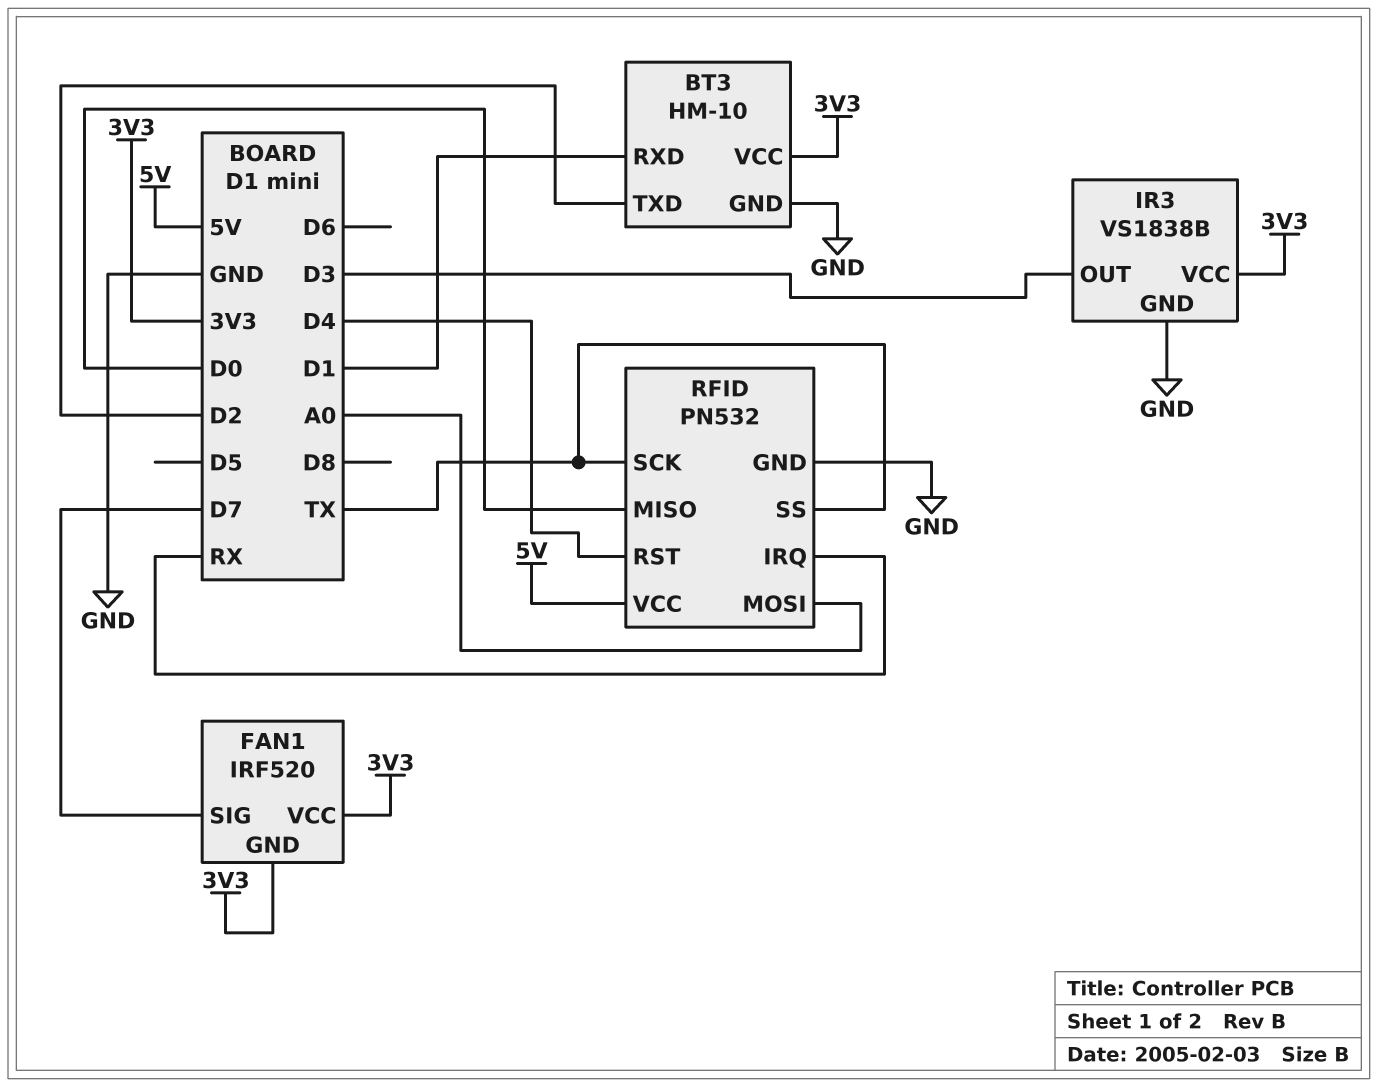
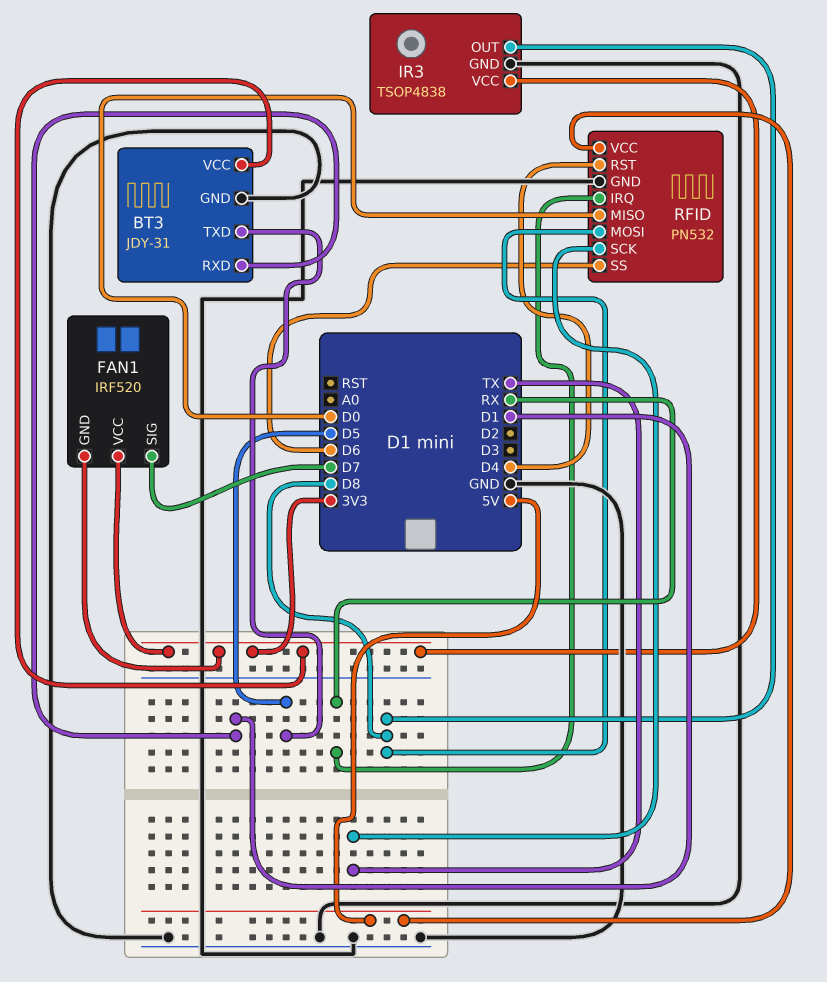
BT3: HM-10 -> JDY-31
BT3 pin TXD: D2 -> D5
IR3: VS1838B -> TSOP4838
IR3 pin OUT: D3 -> D8
RFID pin MOSI: A0 -> D8
RFID pin SS: TX -> D6

